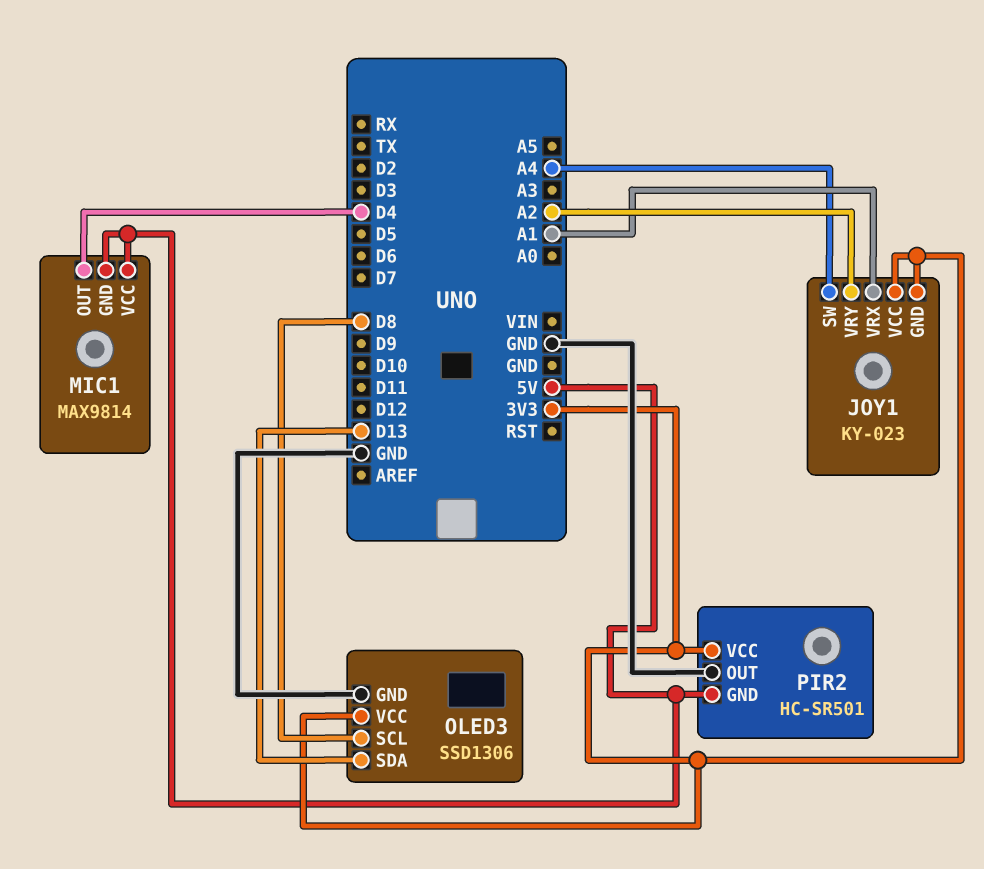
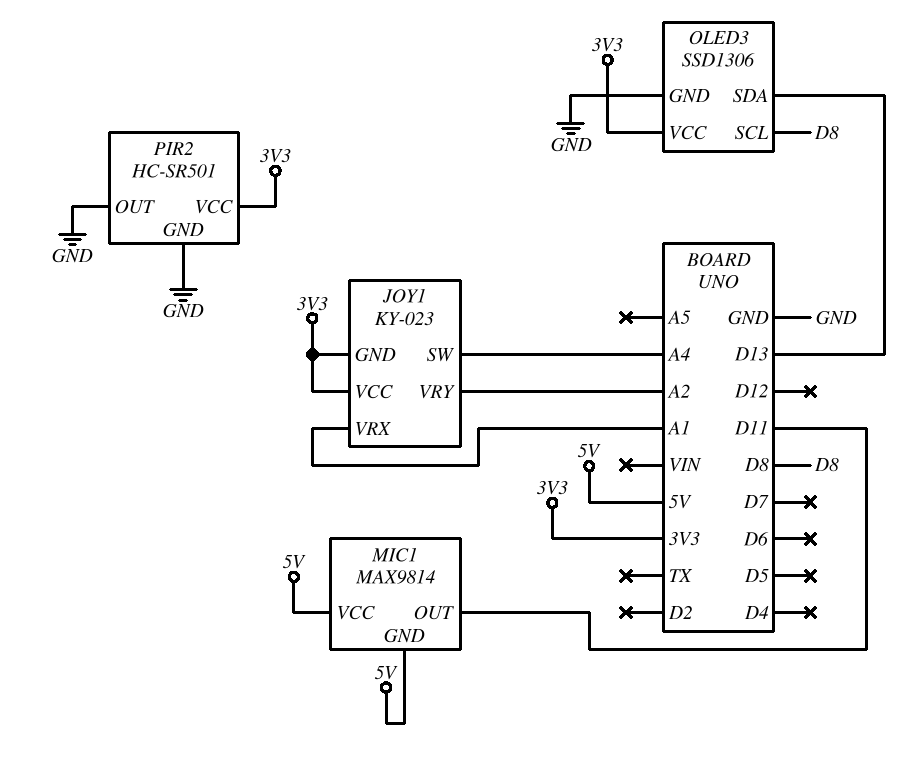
MIC1 pin OUT: D4 -> D11
PIR2 pin GND: 5V -> GND

